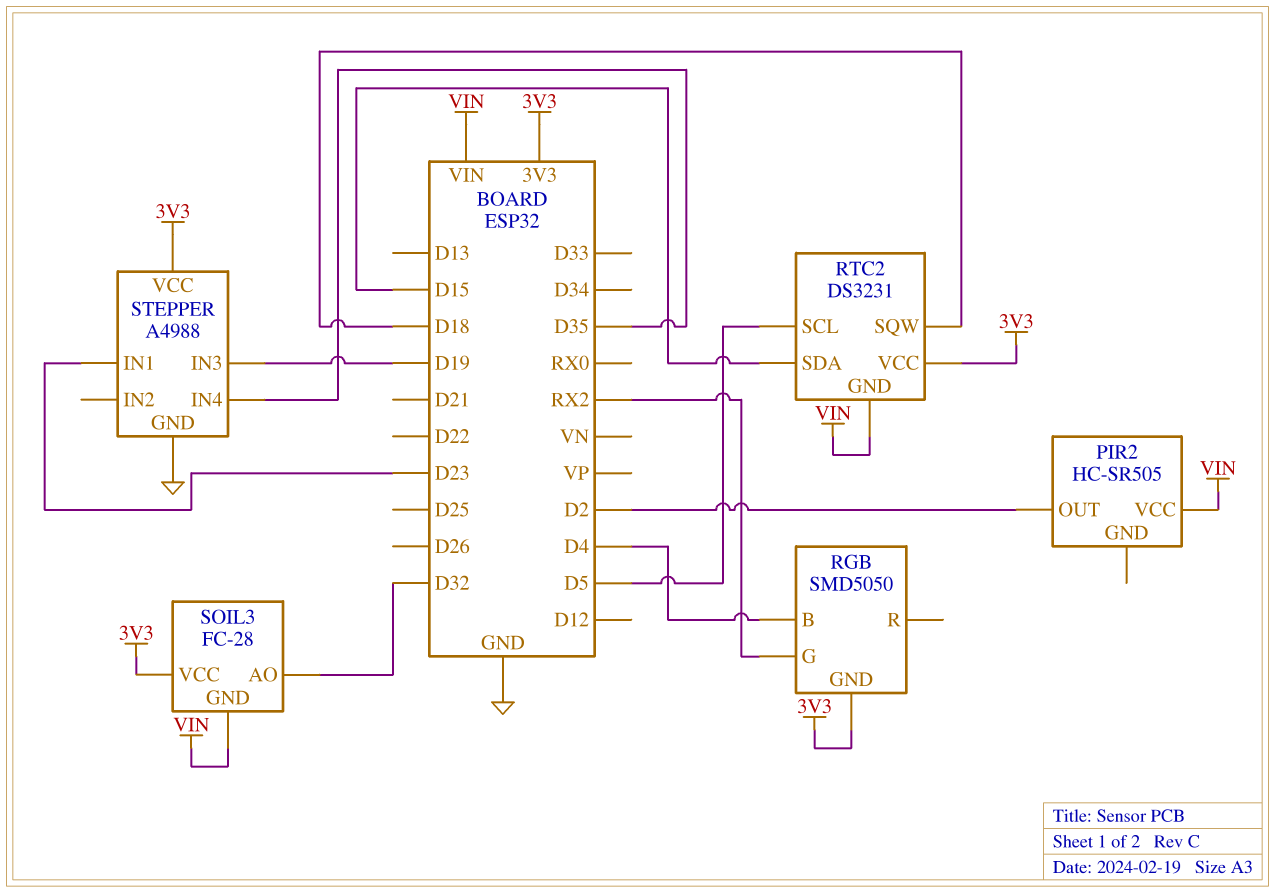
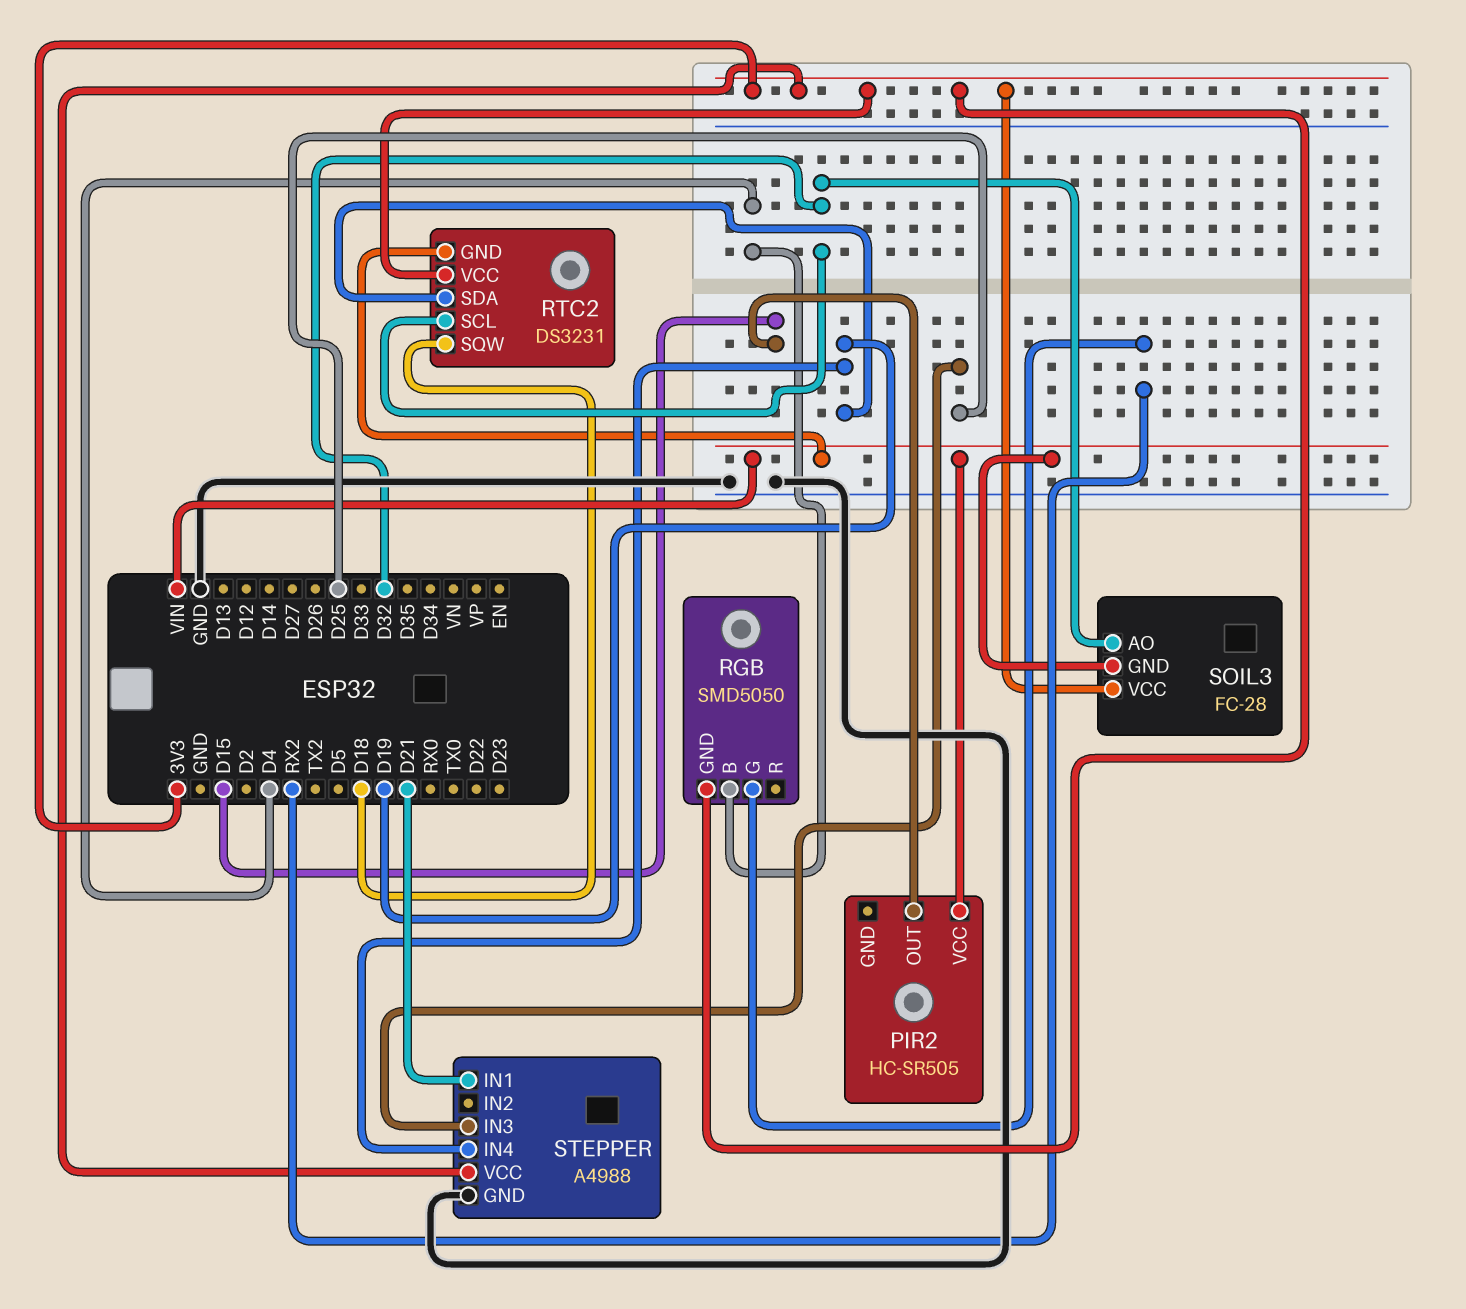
PIR2 pin OUT: D2 -> D15
RTC2 pin SCL: D5 -> D32
RTC2 pin SDA: D15 -> D19
STEPPER pin IN1: D23 -> D21
STEPPER pin IN3: D19 -> D25
STEPPER pin IN4: D35 -> D19

